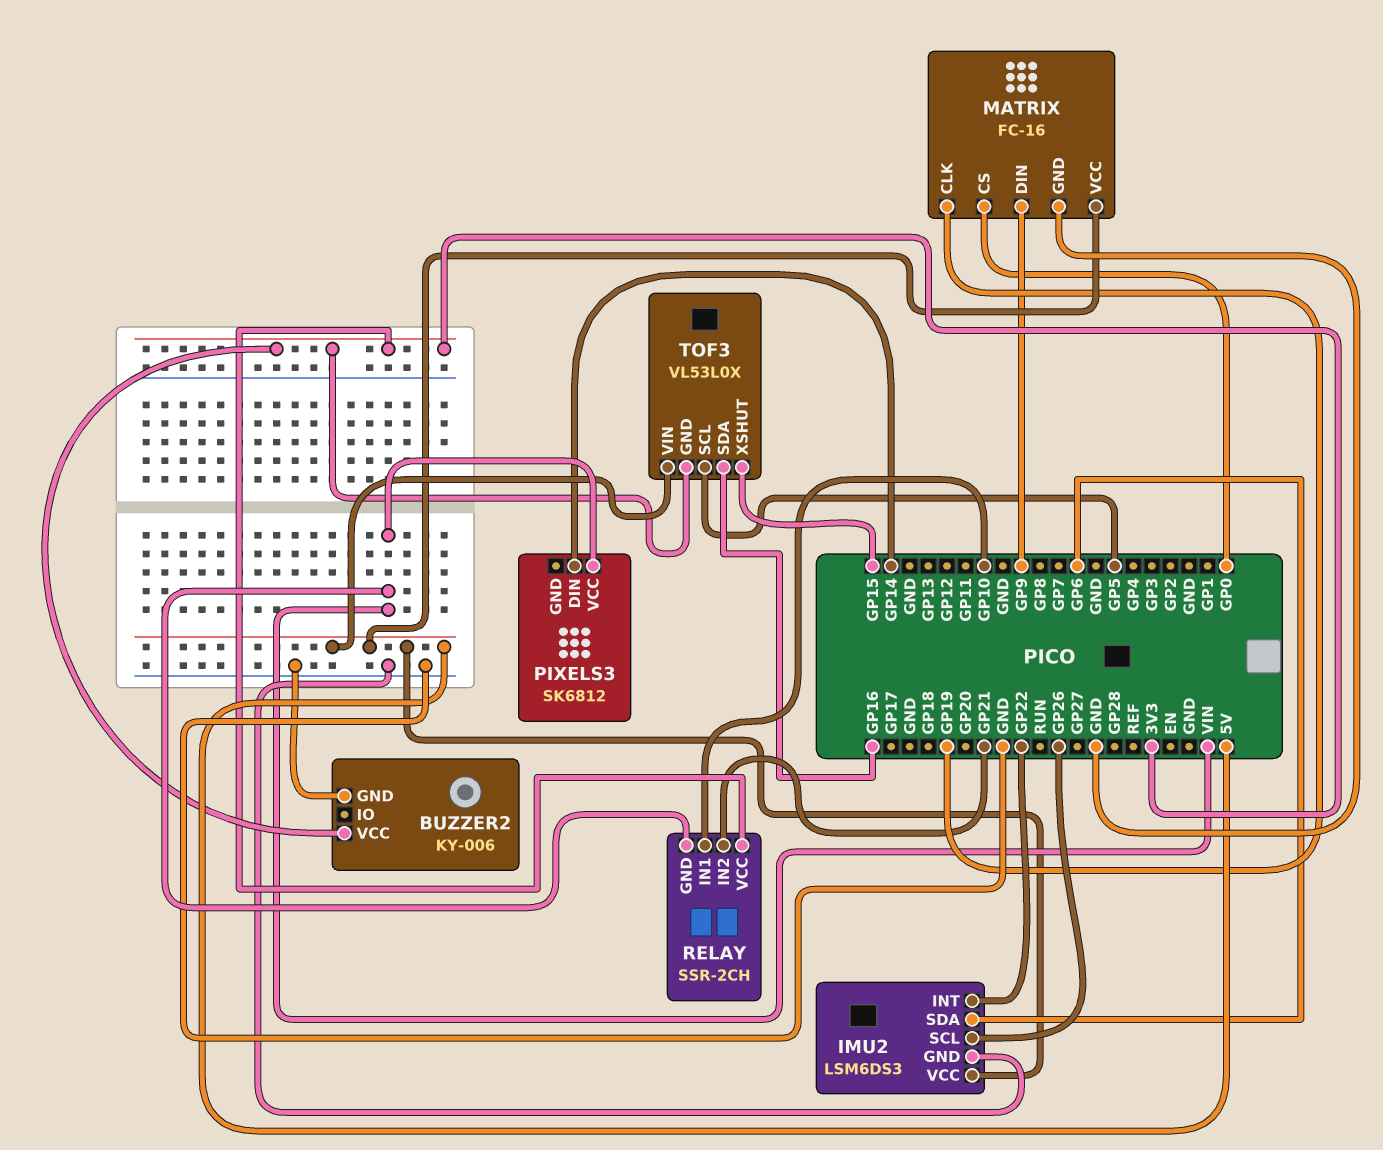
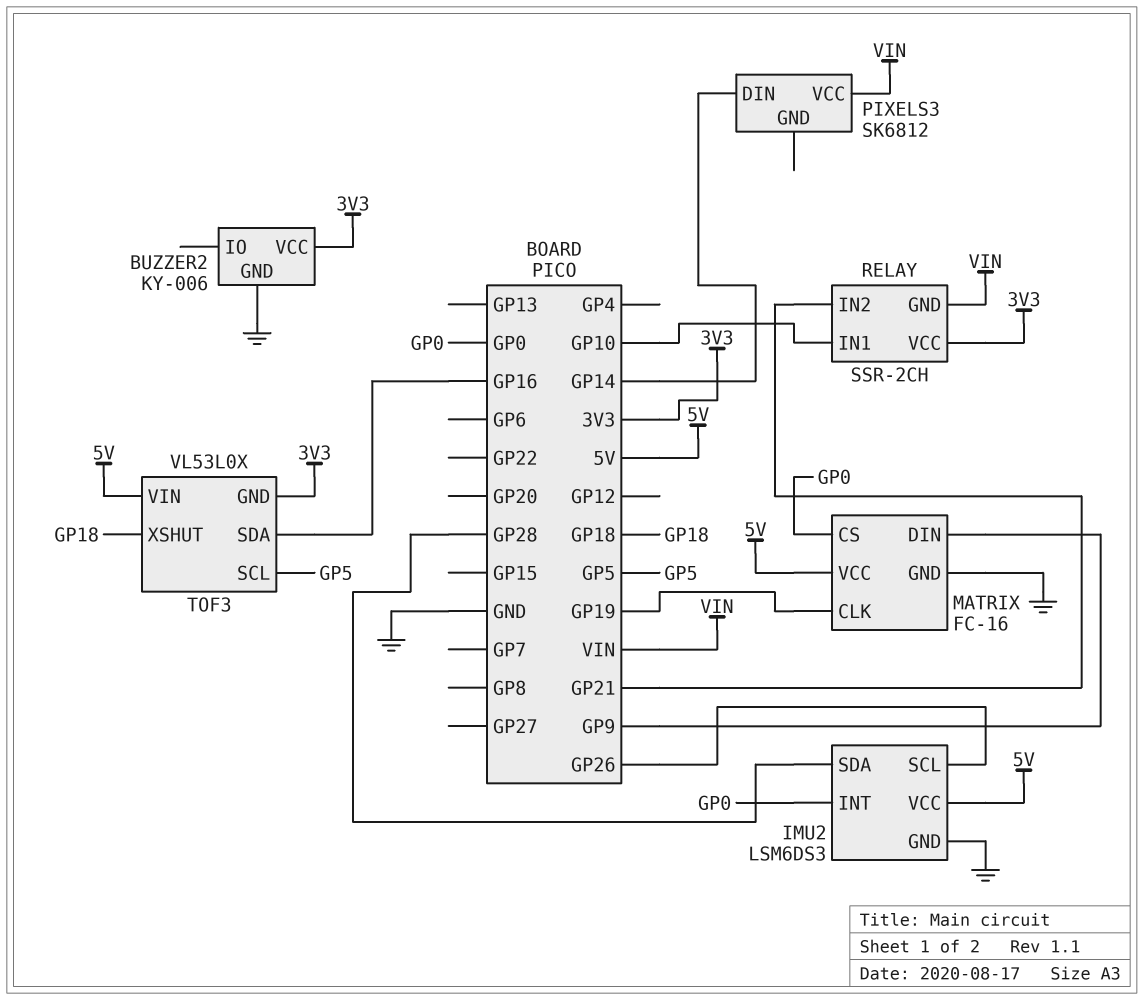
IMU2 pin INT: GP22 -> GP0
IMU2 pin SDA: GP6 -> GP28
TOF3 pin XSHUT: GP15 -> GP18

